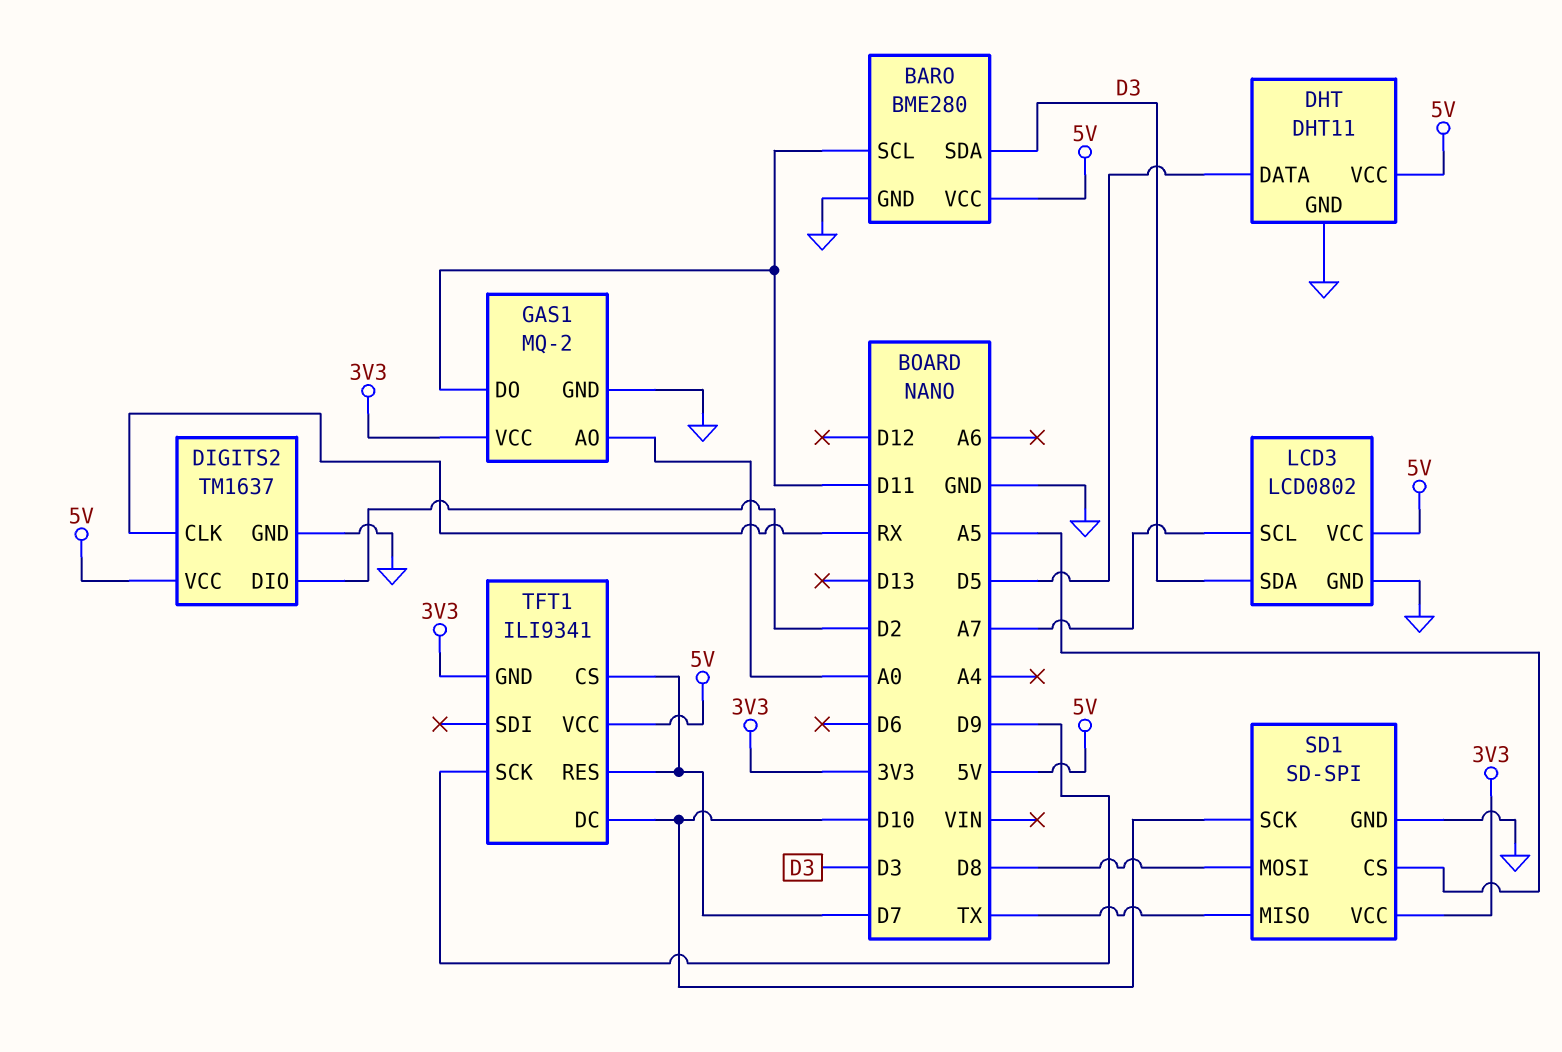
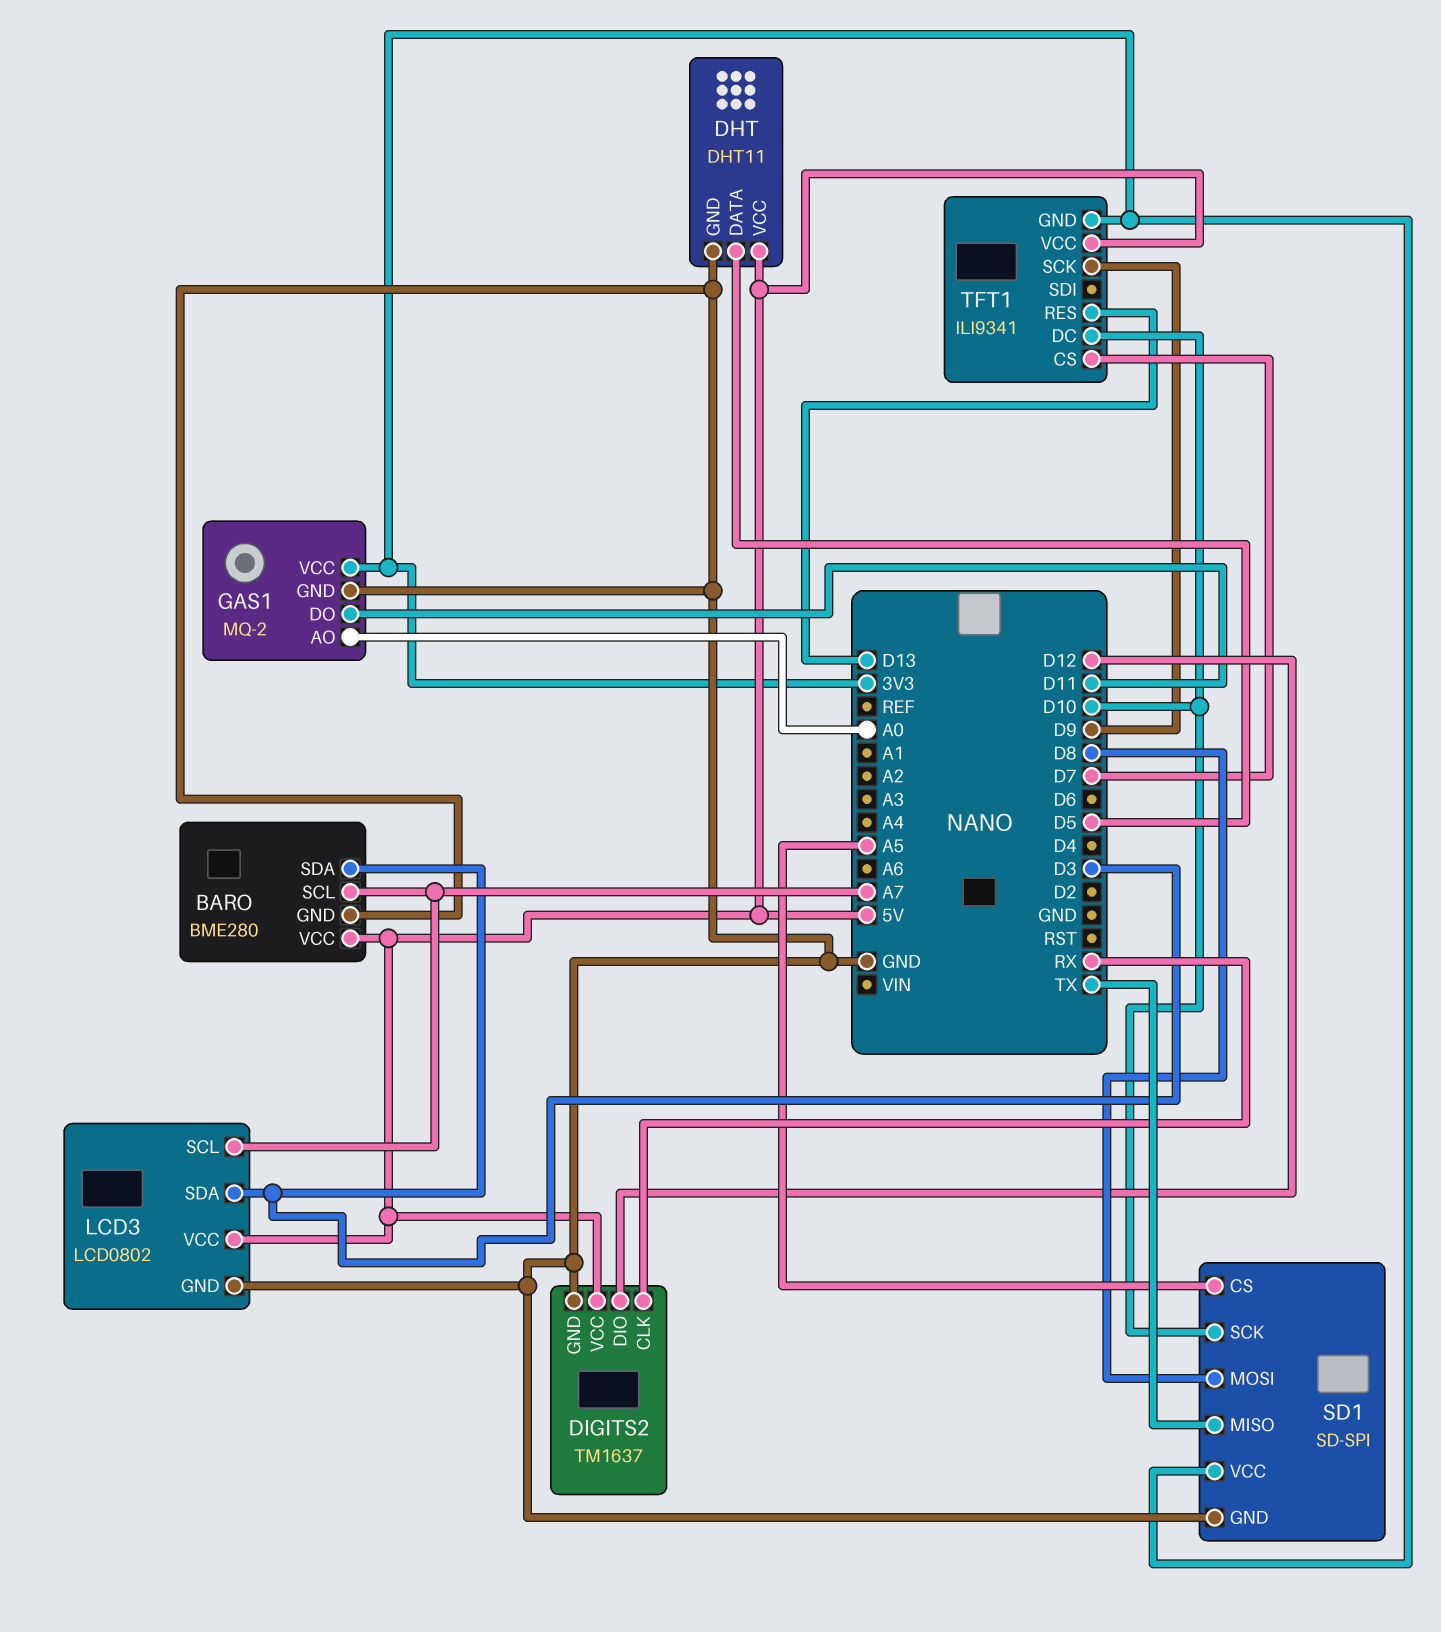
BARO pin SCL: D11 -> A7
DIGITS2 pin DIO: D2 -> D12
TFT1 pin RES: D7 -> D13

